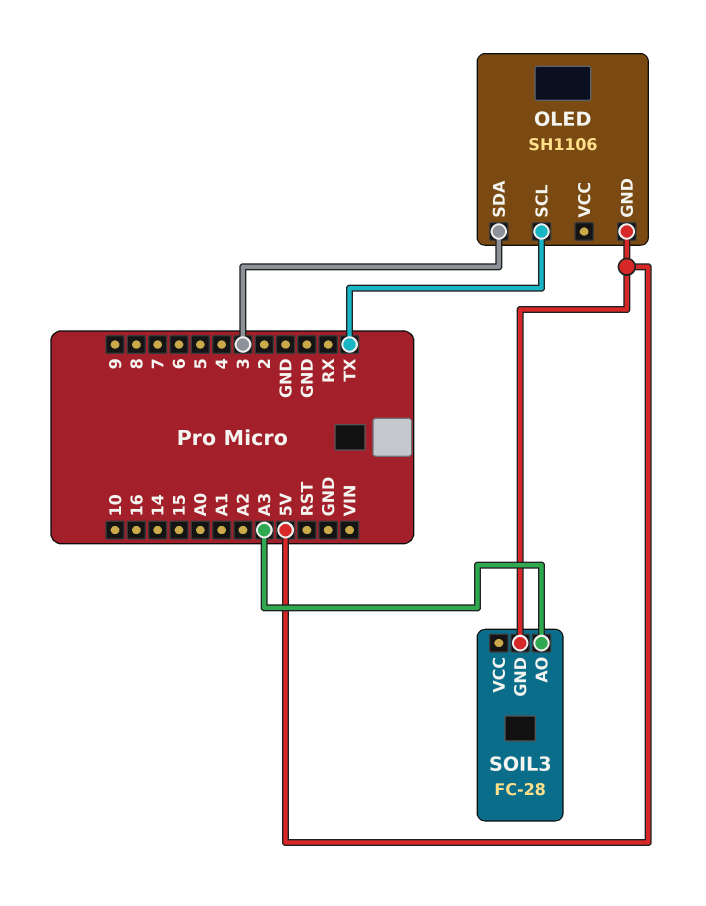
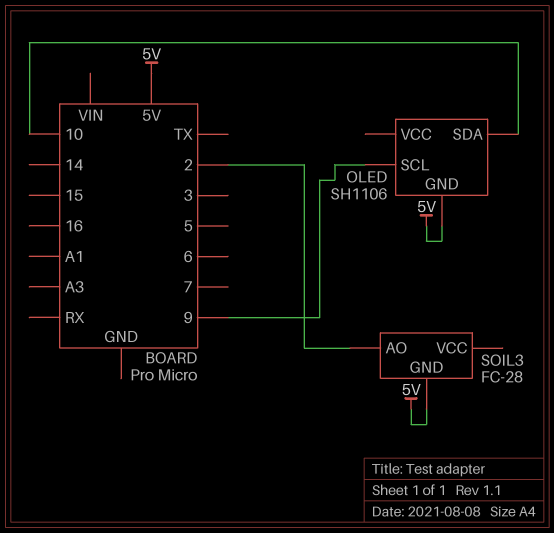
OLED pin SCL: TX -> 9
OLED pin SDA: 3 -> 10
SOIL3 pin AO: A3 -> 2

